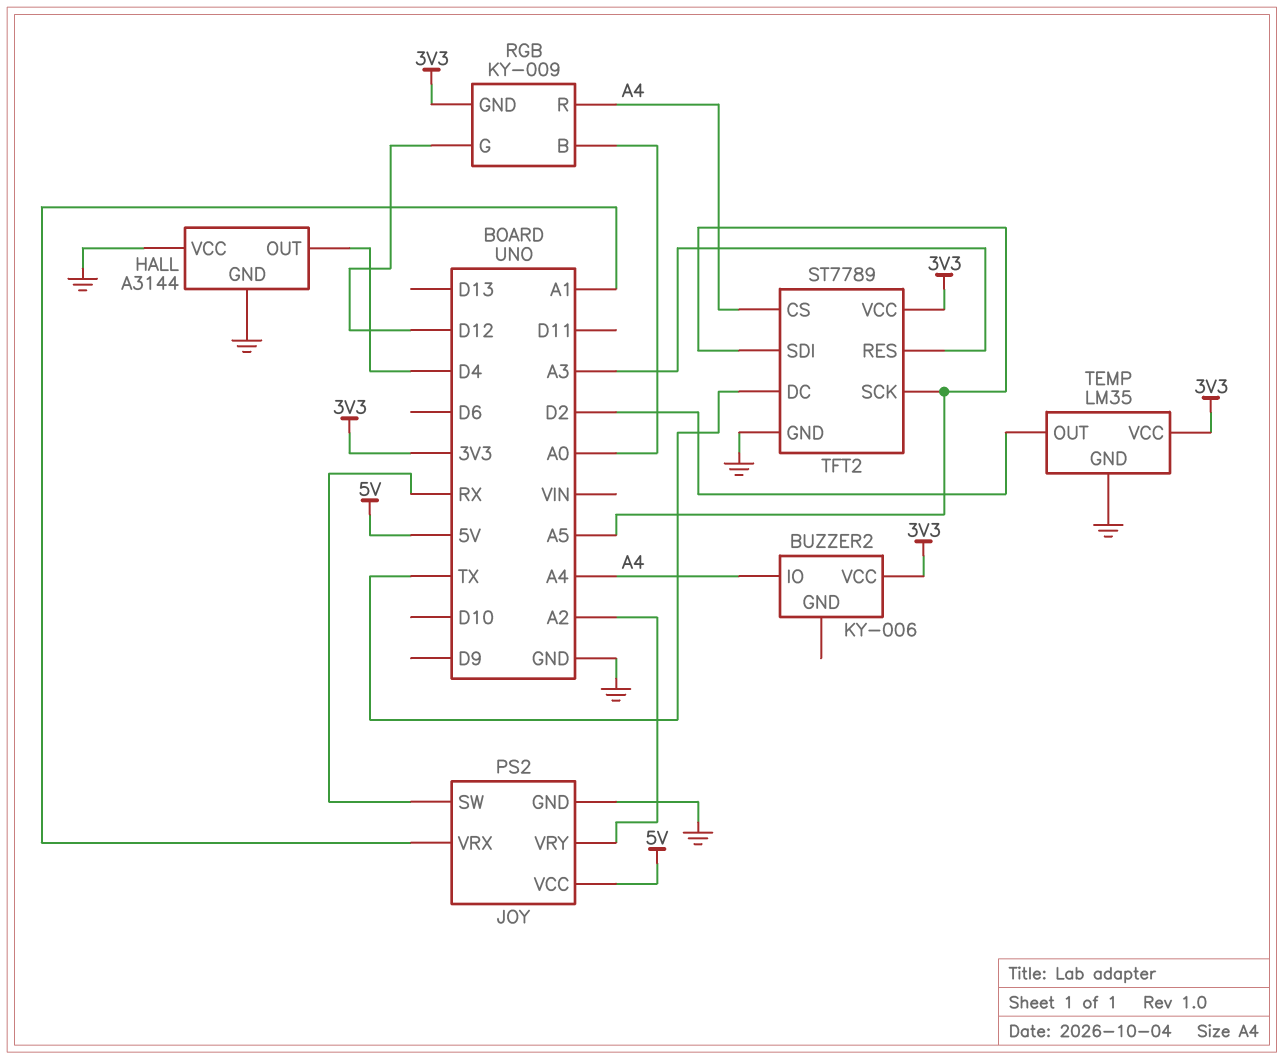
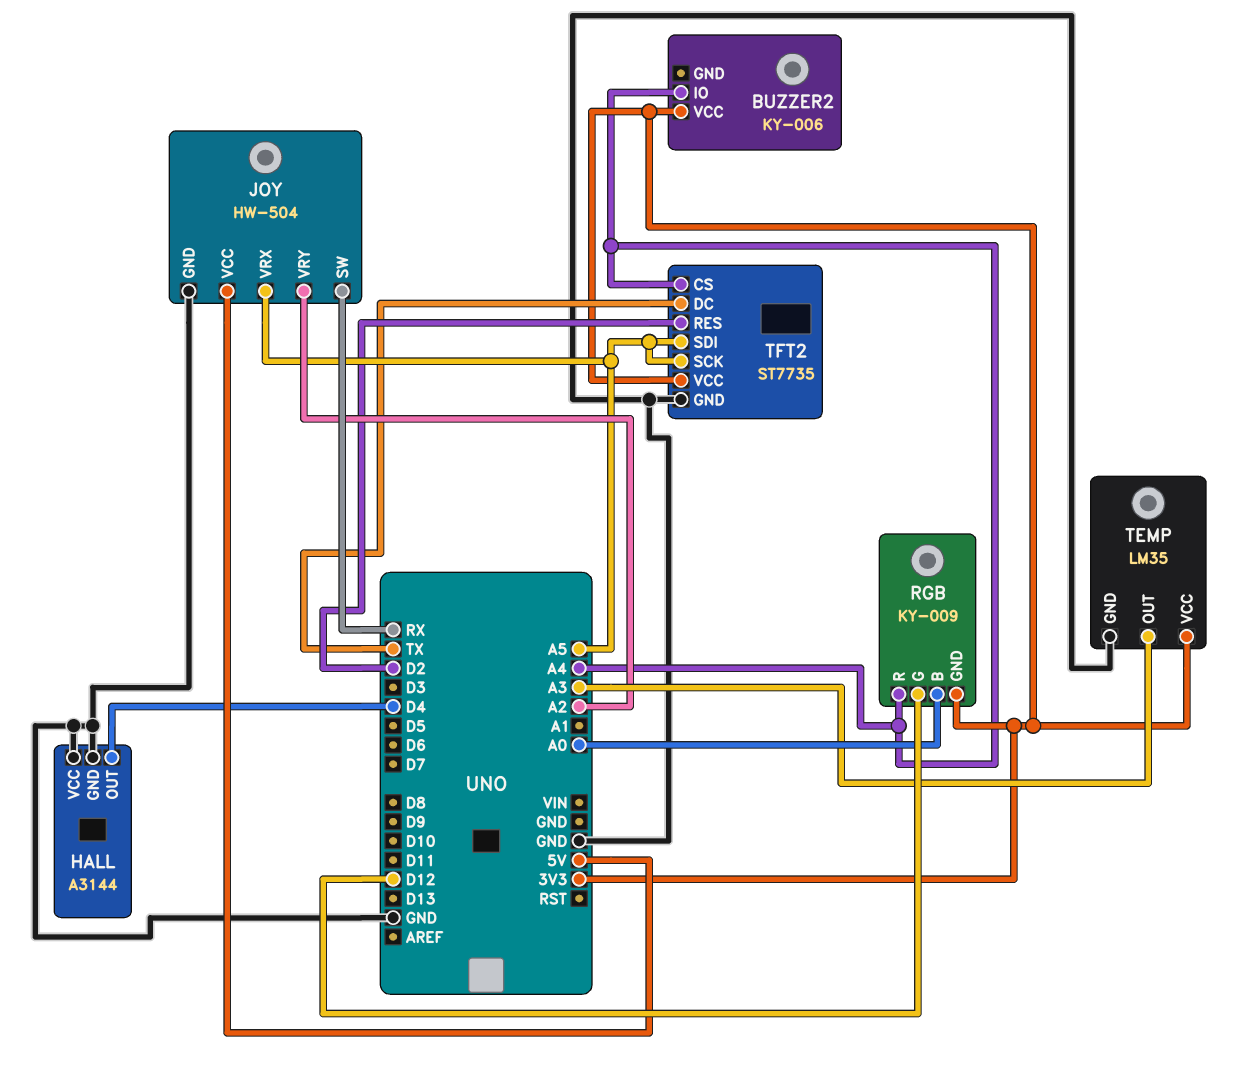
JOY: PS2 -> HW-504
JOY pin VRX: A1 -> A5
TEMP pin OUT: D2 -> A3
TFT2: ST7789 -> ST7735
TFT2 pin RES: A3 -> D2

